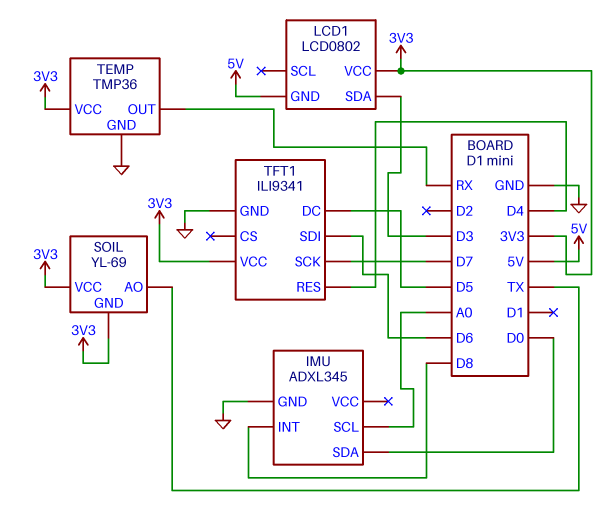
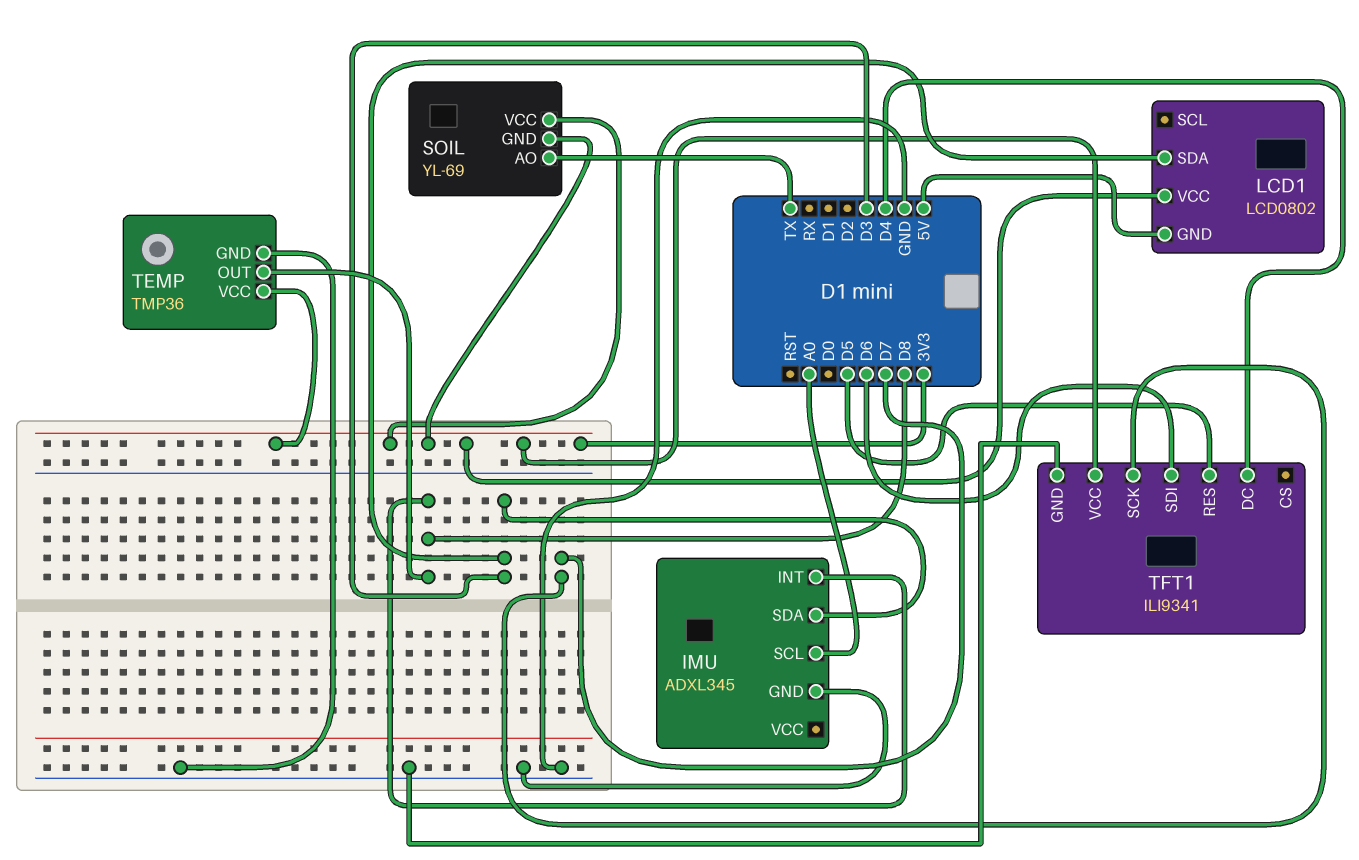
IMU pin SDA: D0 -> D3
TEMP pin OUT: RX -> D8
TFT1 pin DC: D5 -> D4
TFT1 pin RES: D4 -> D5

